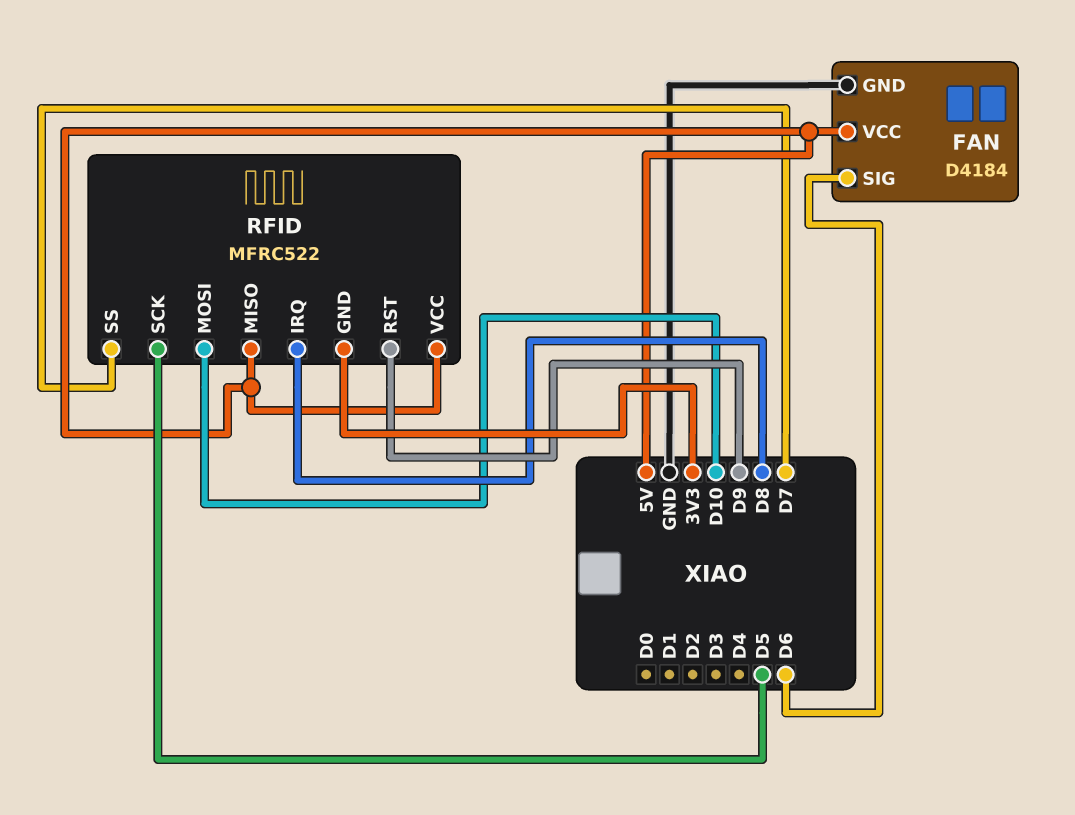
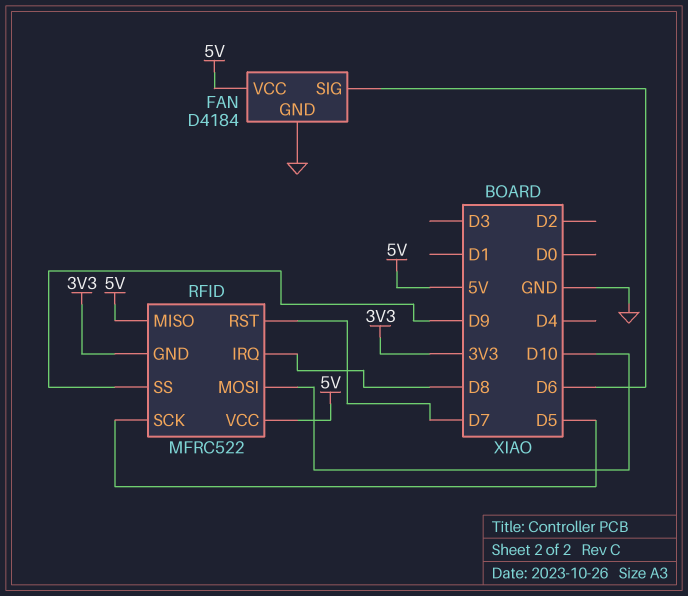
RFID pin RST: D9 -> D7
RFID pin SS: D7 -> D9

